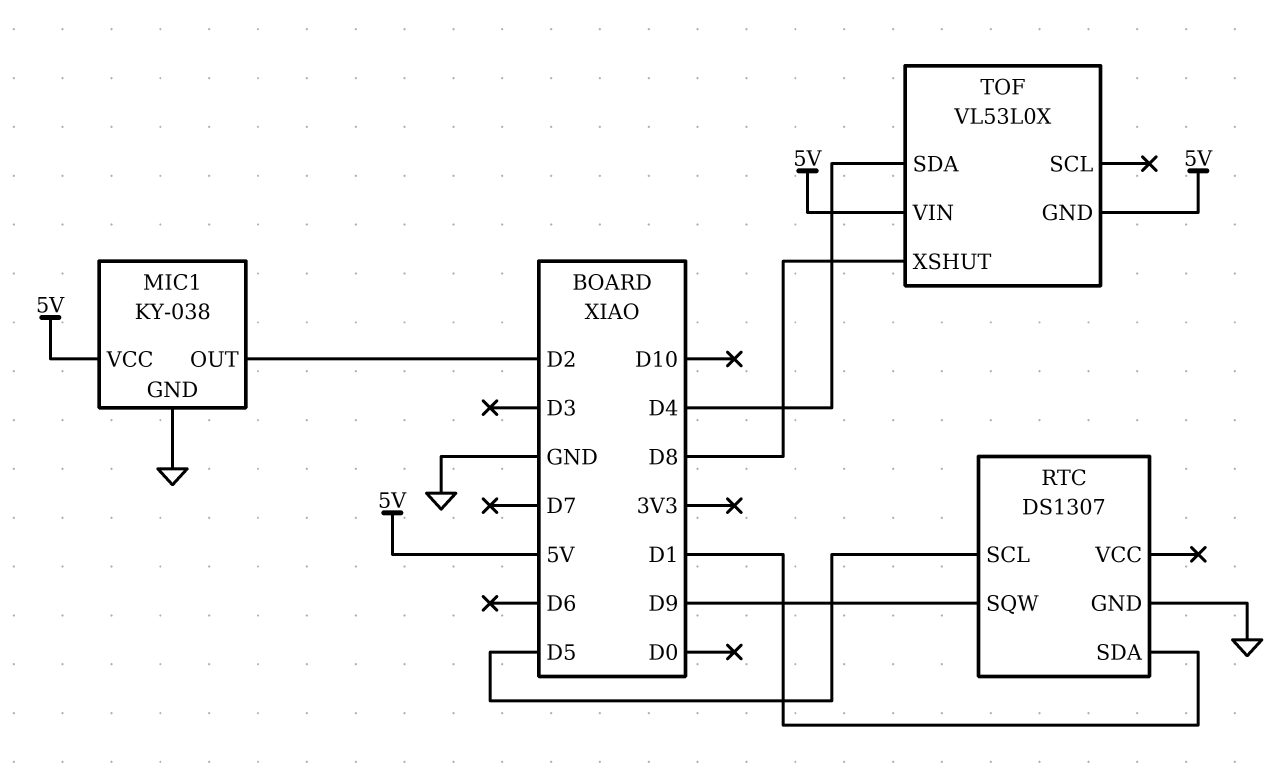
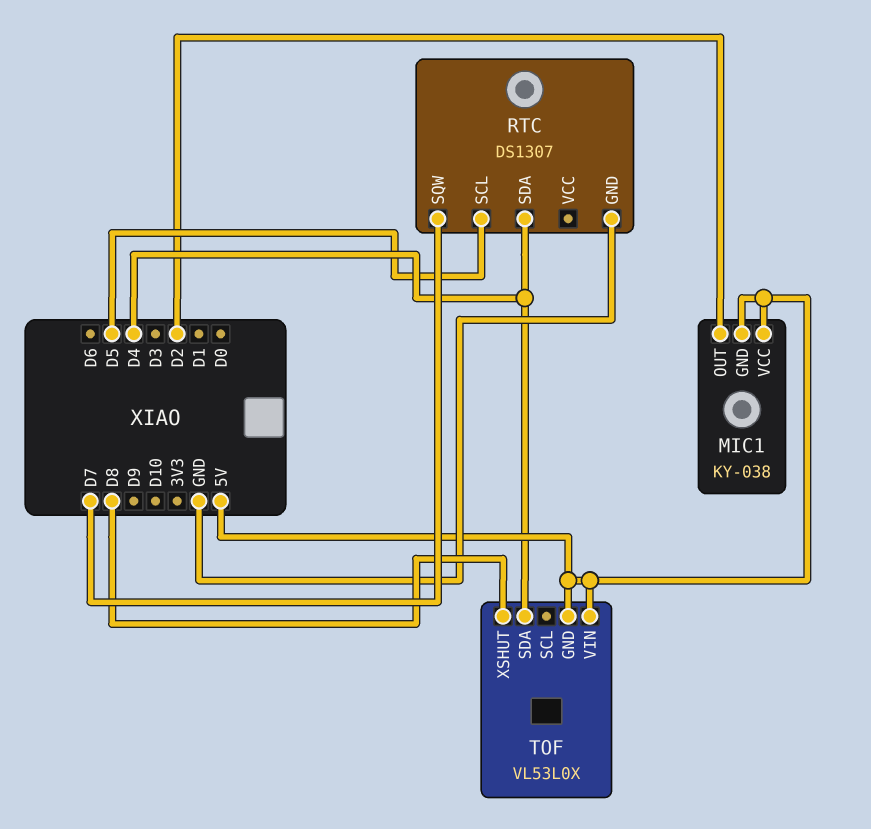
MIC1 pin GND: GND -> 5V
RTC pin SDA: D1 -> D4
RTC pin SQW: D9 -> D7

